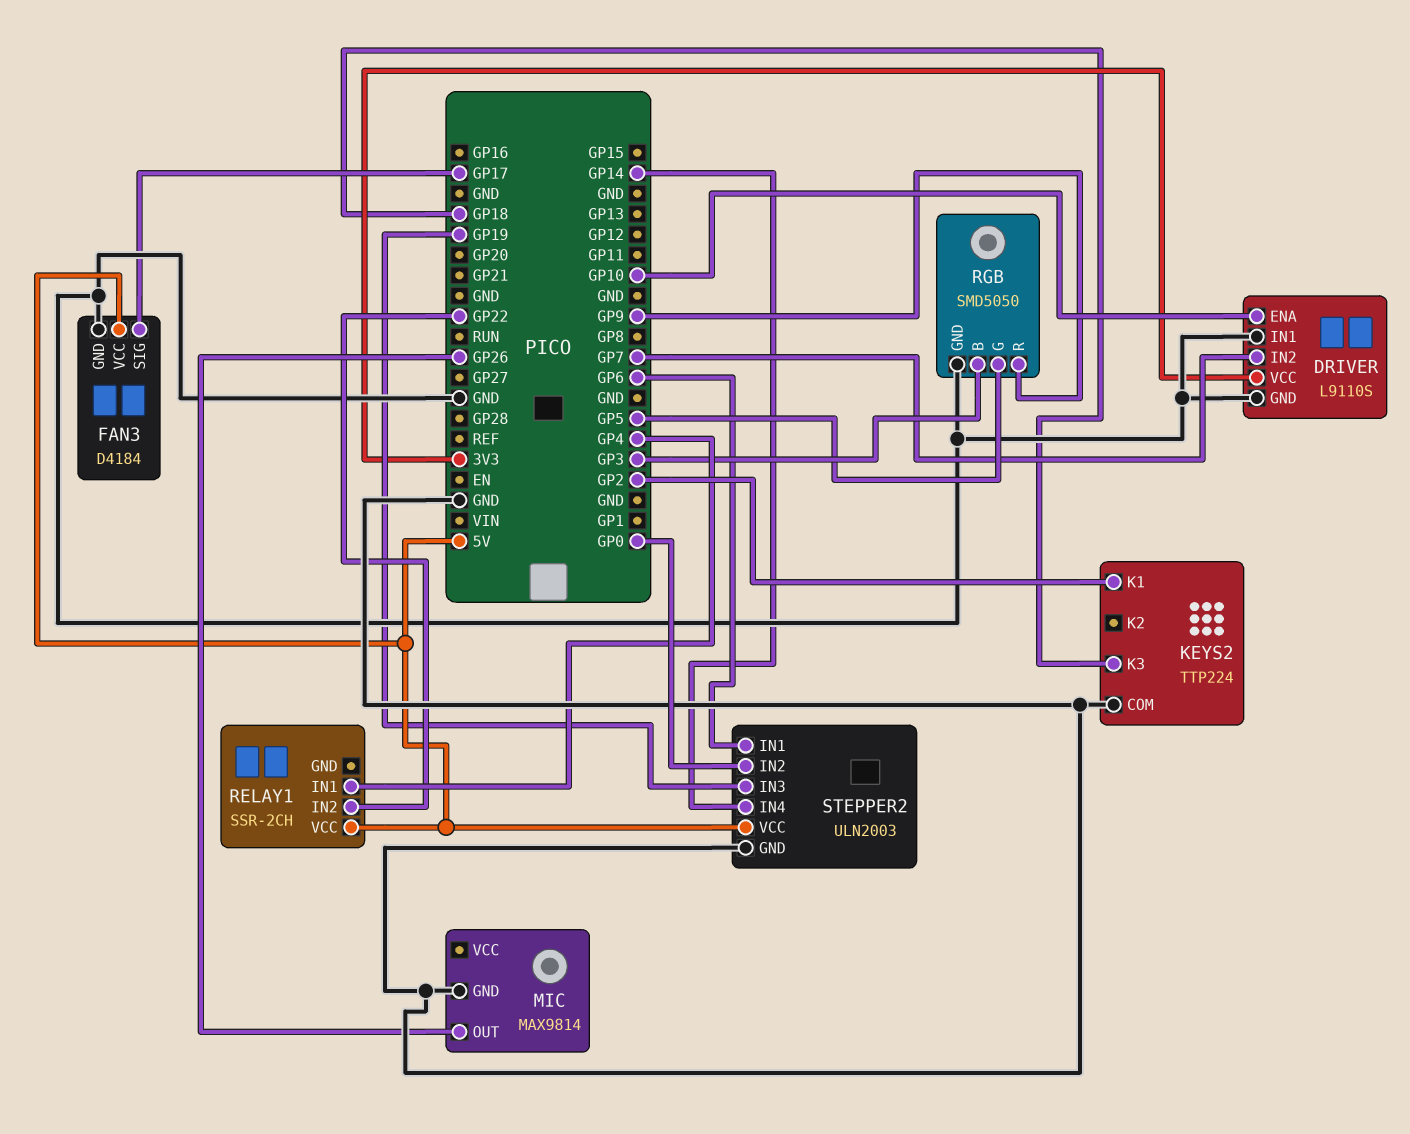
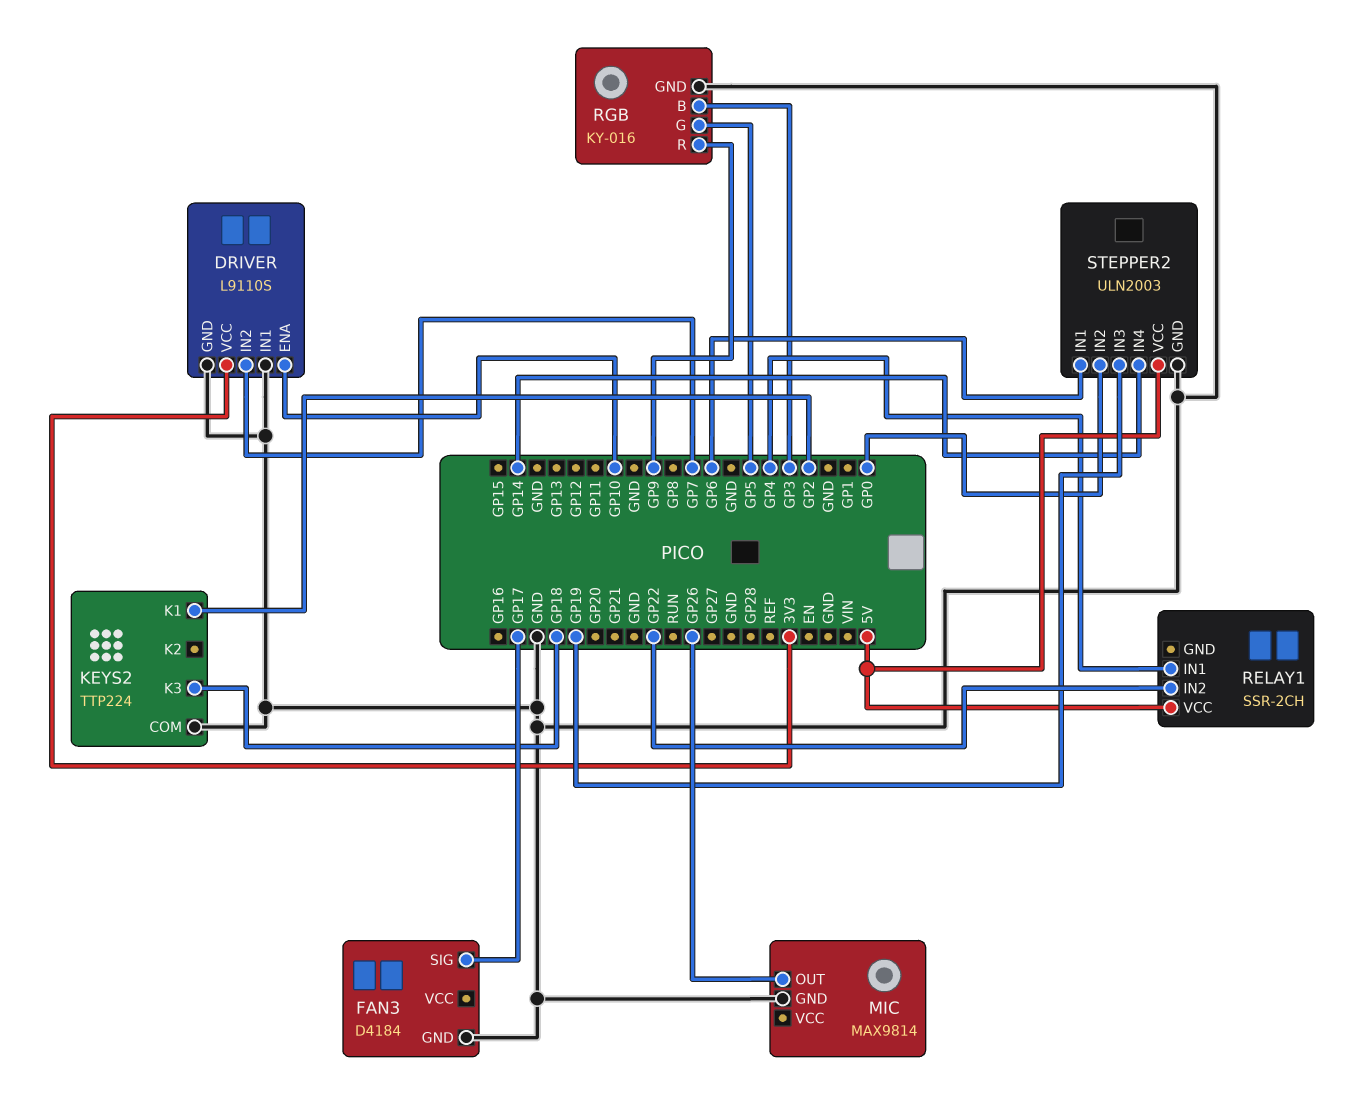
FAN3 pin VCC: 5V -> none
RGB: SMD5050 -> KY-016

